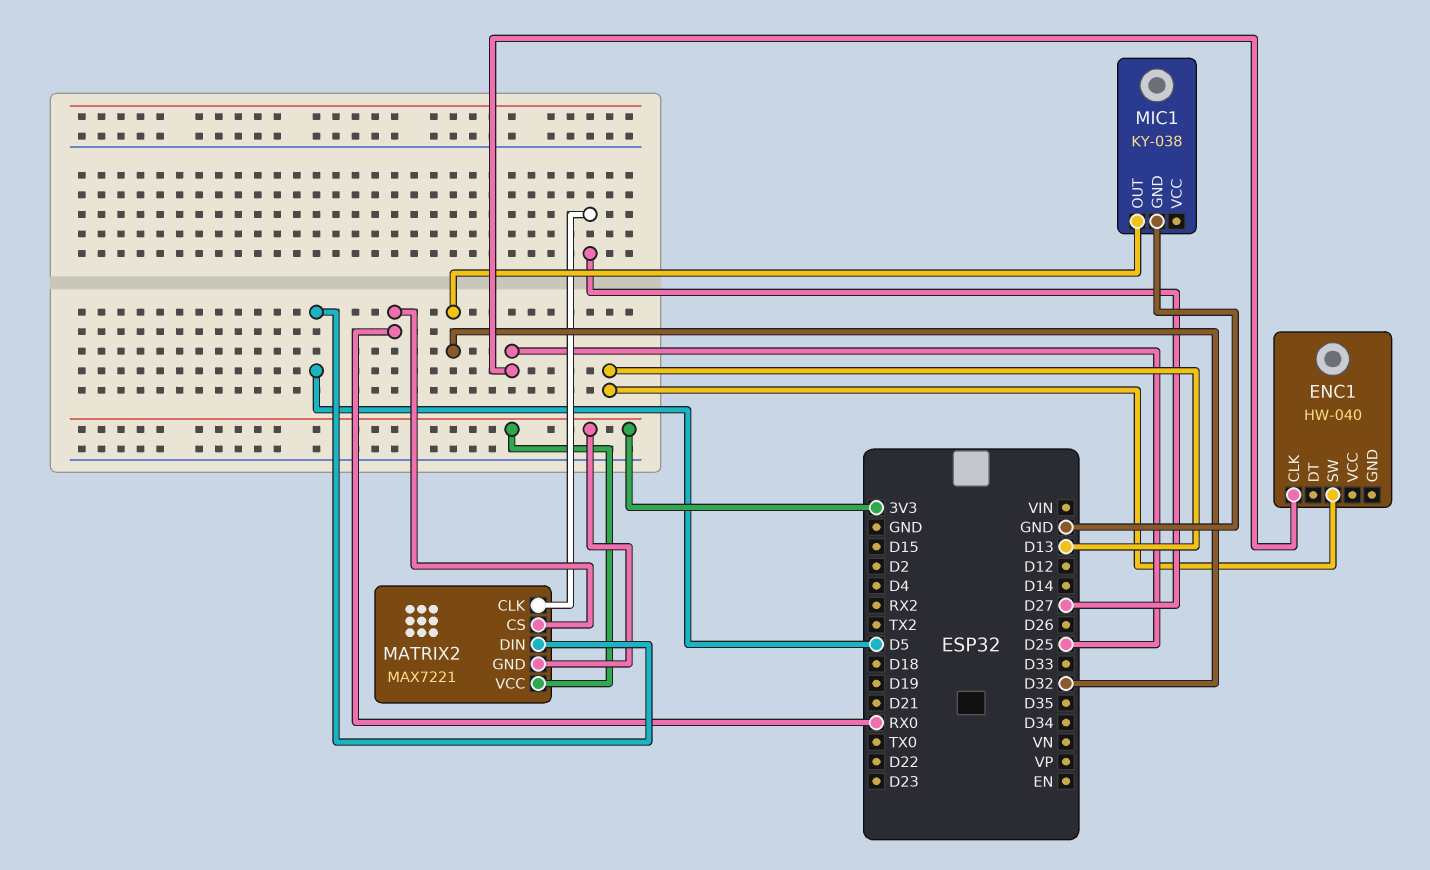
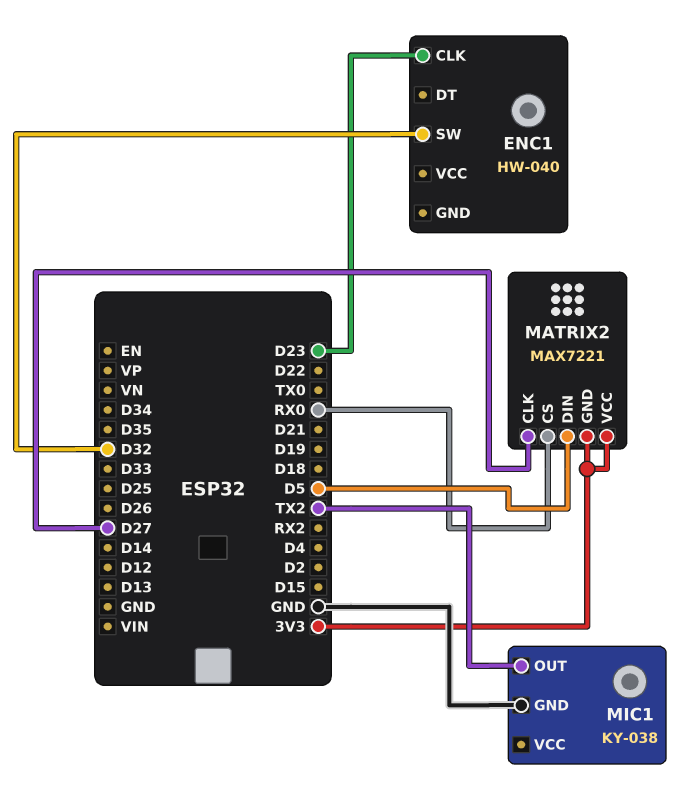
ENC1 pin CLK: D25 -> D23
ENC1 pin SW: D13 -> D32
MIC1 pin OUT: D32 -> TX2

